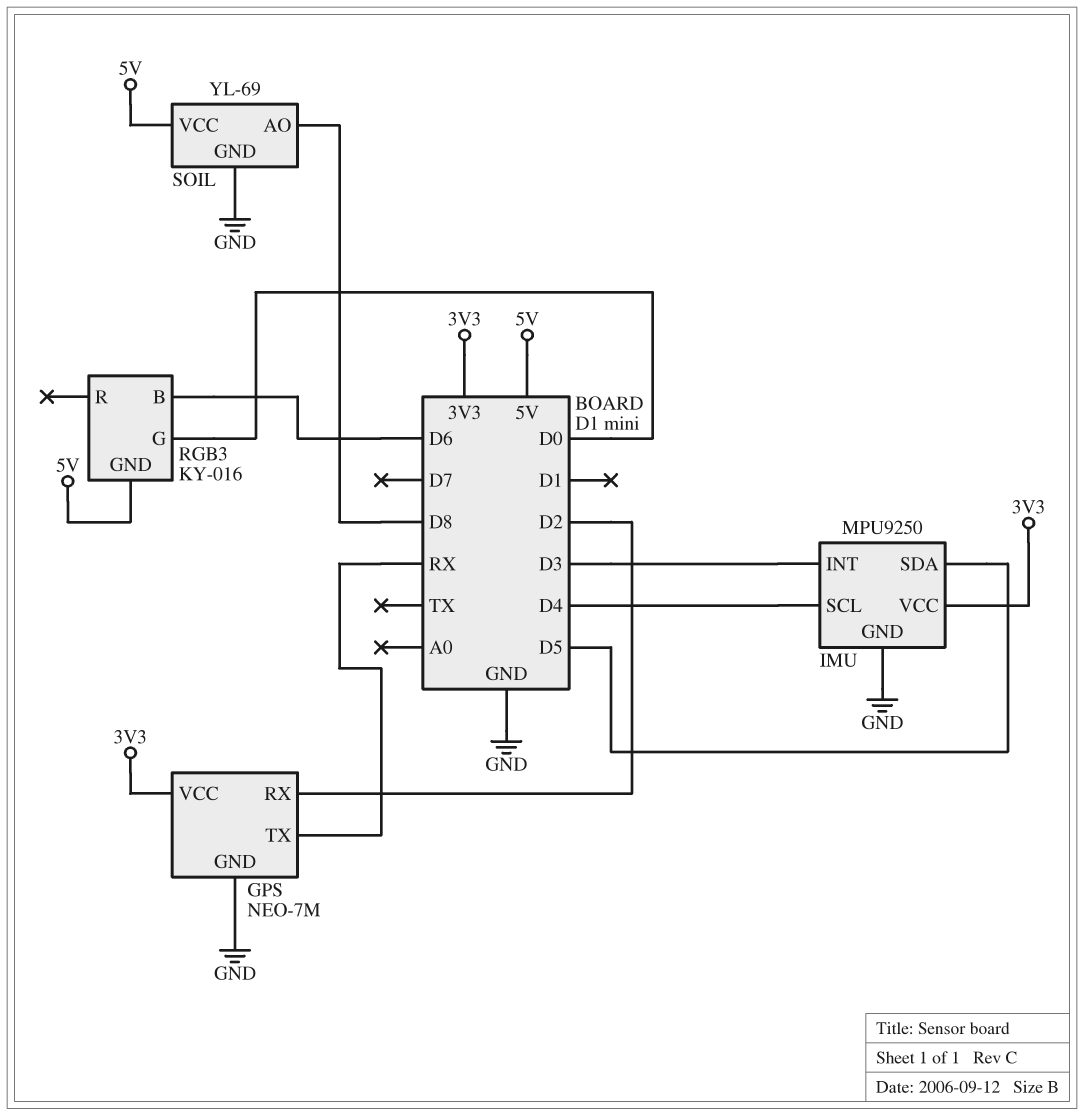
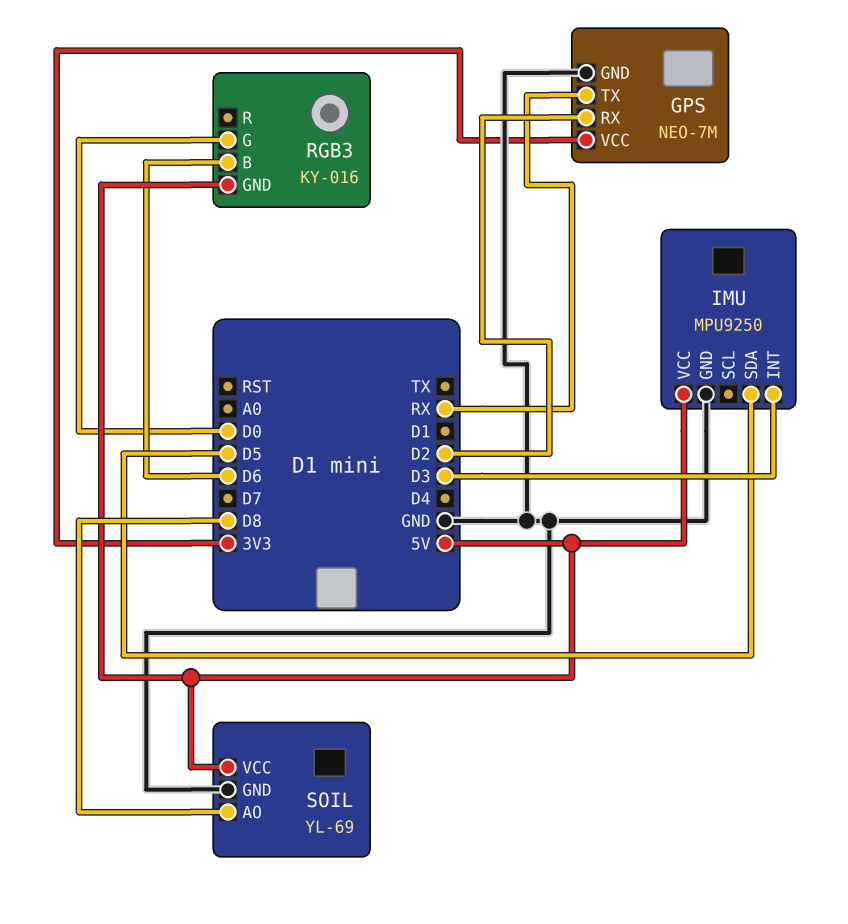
IMU pin SCL: D4 -> none
IMU pin VCC: 3V3 -> 5V

